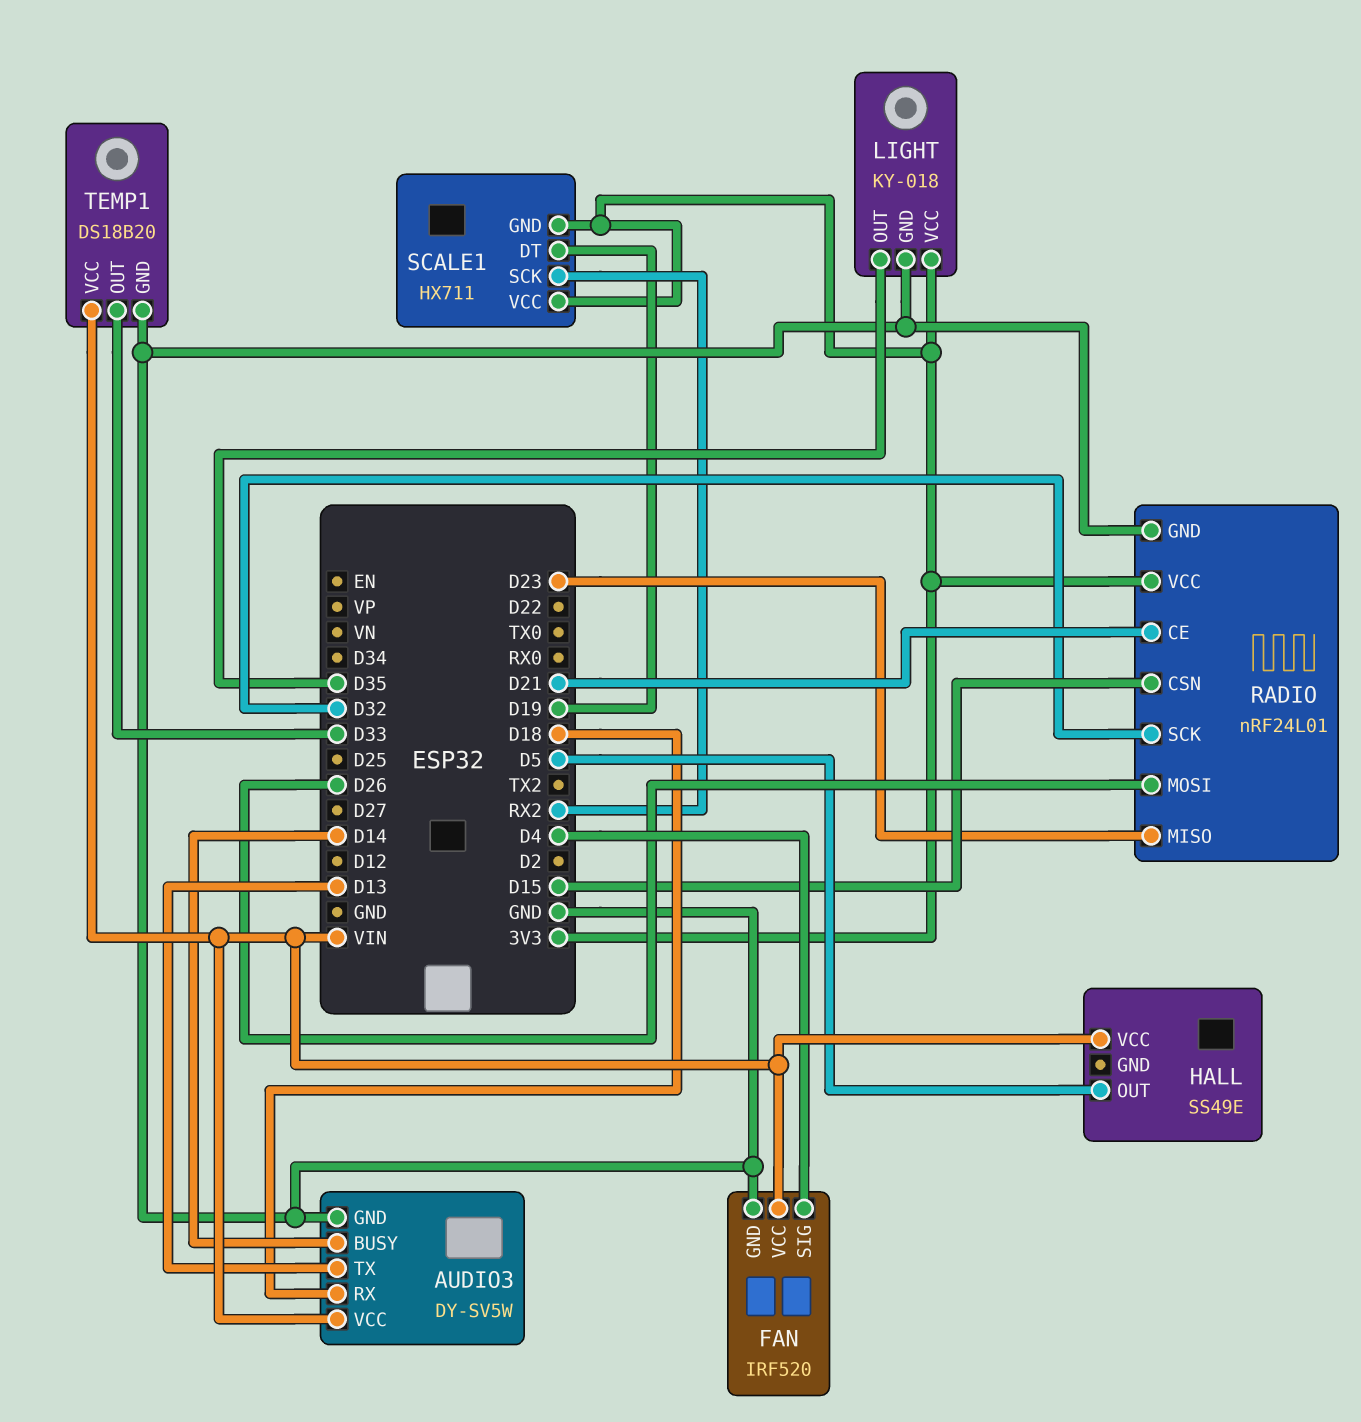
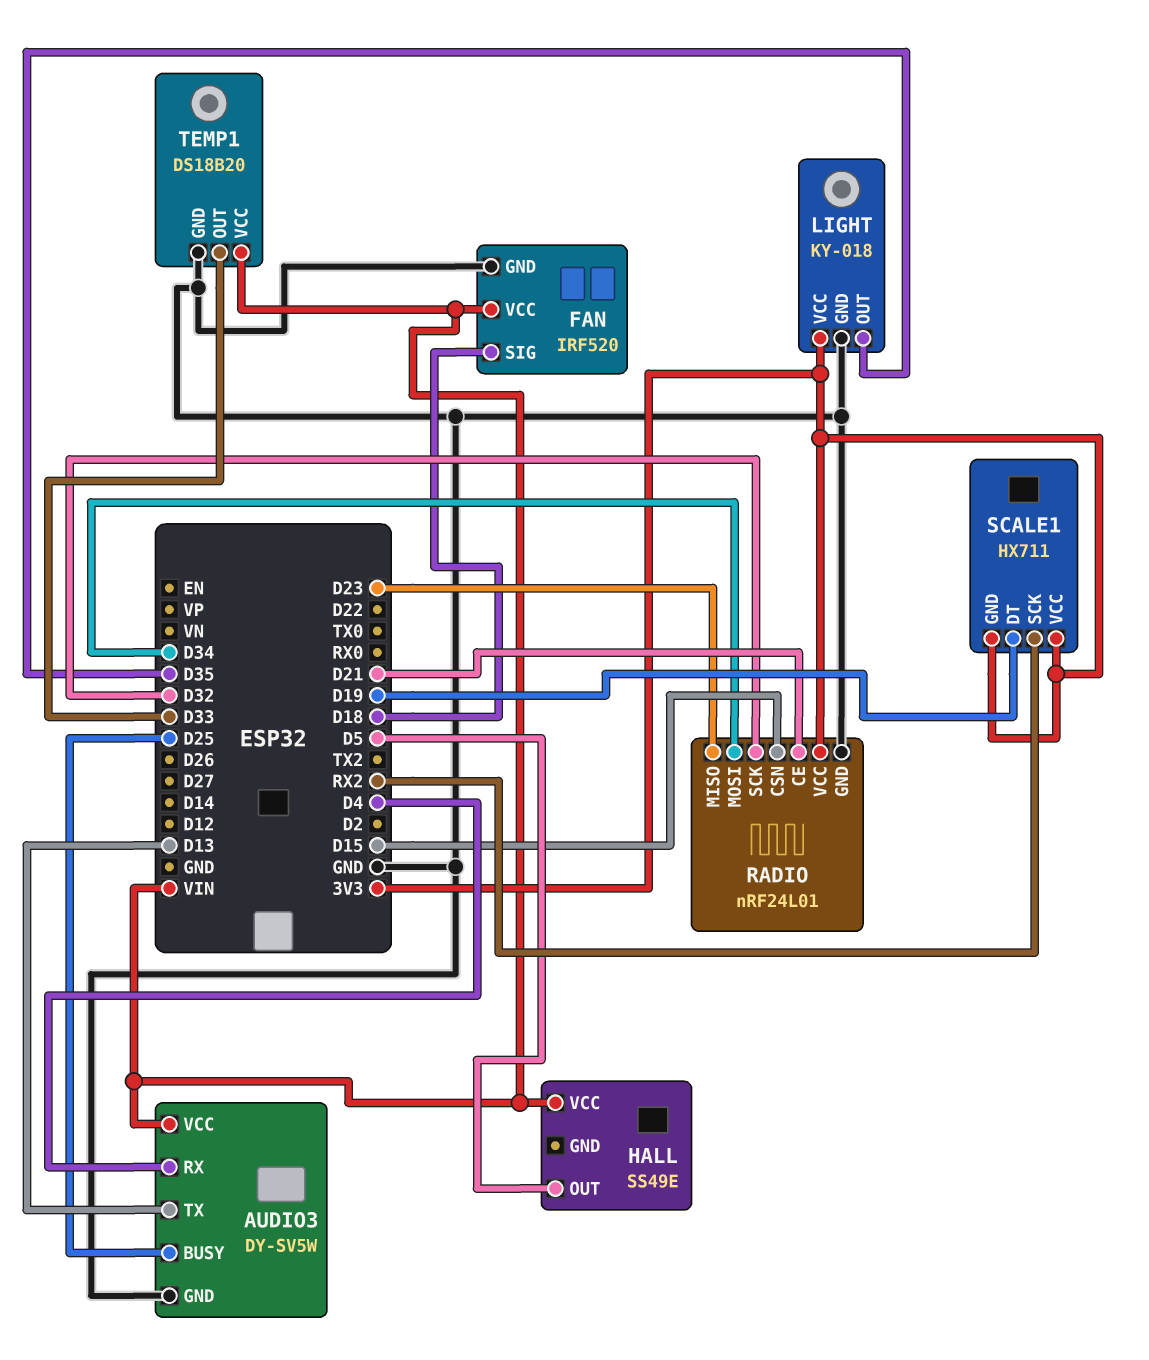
AUDIO3 pin BUSY: D14 -> D25
AUDIO3 pin RX: D18 -> D4
FAN pin SIG: D4 -> D18
RADIO pin MOSI: D26 -> D34

